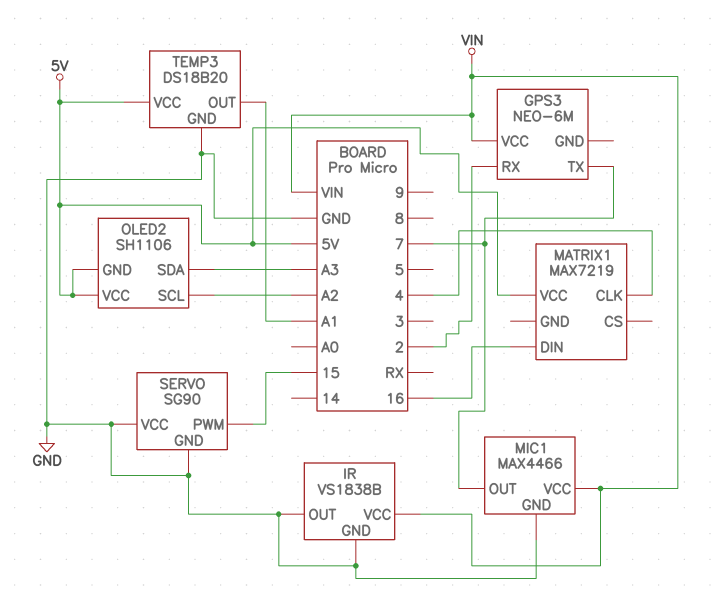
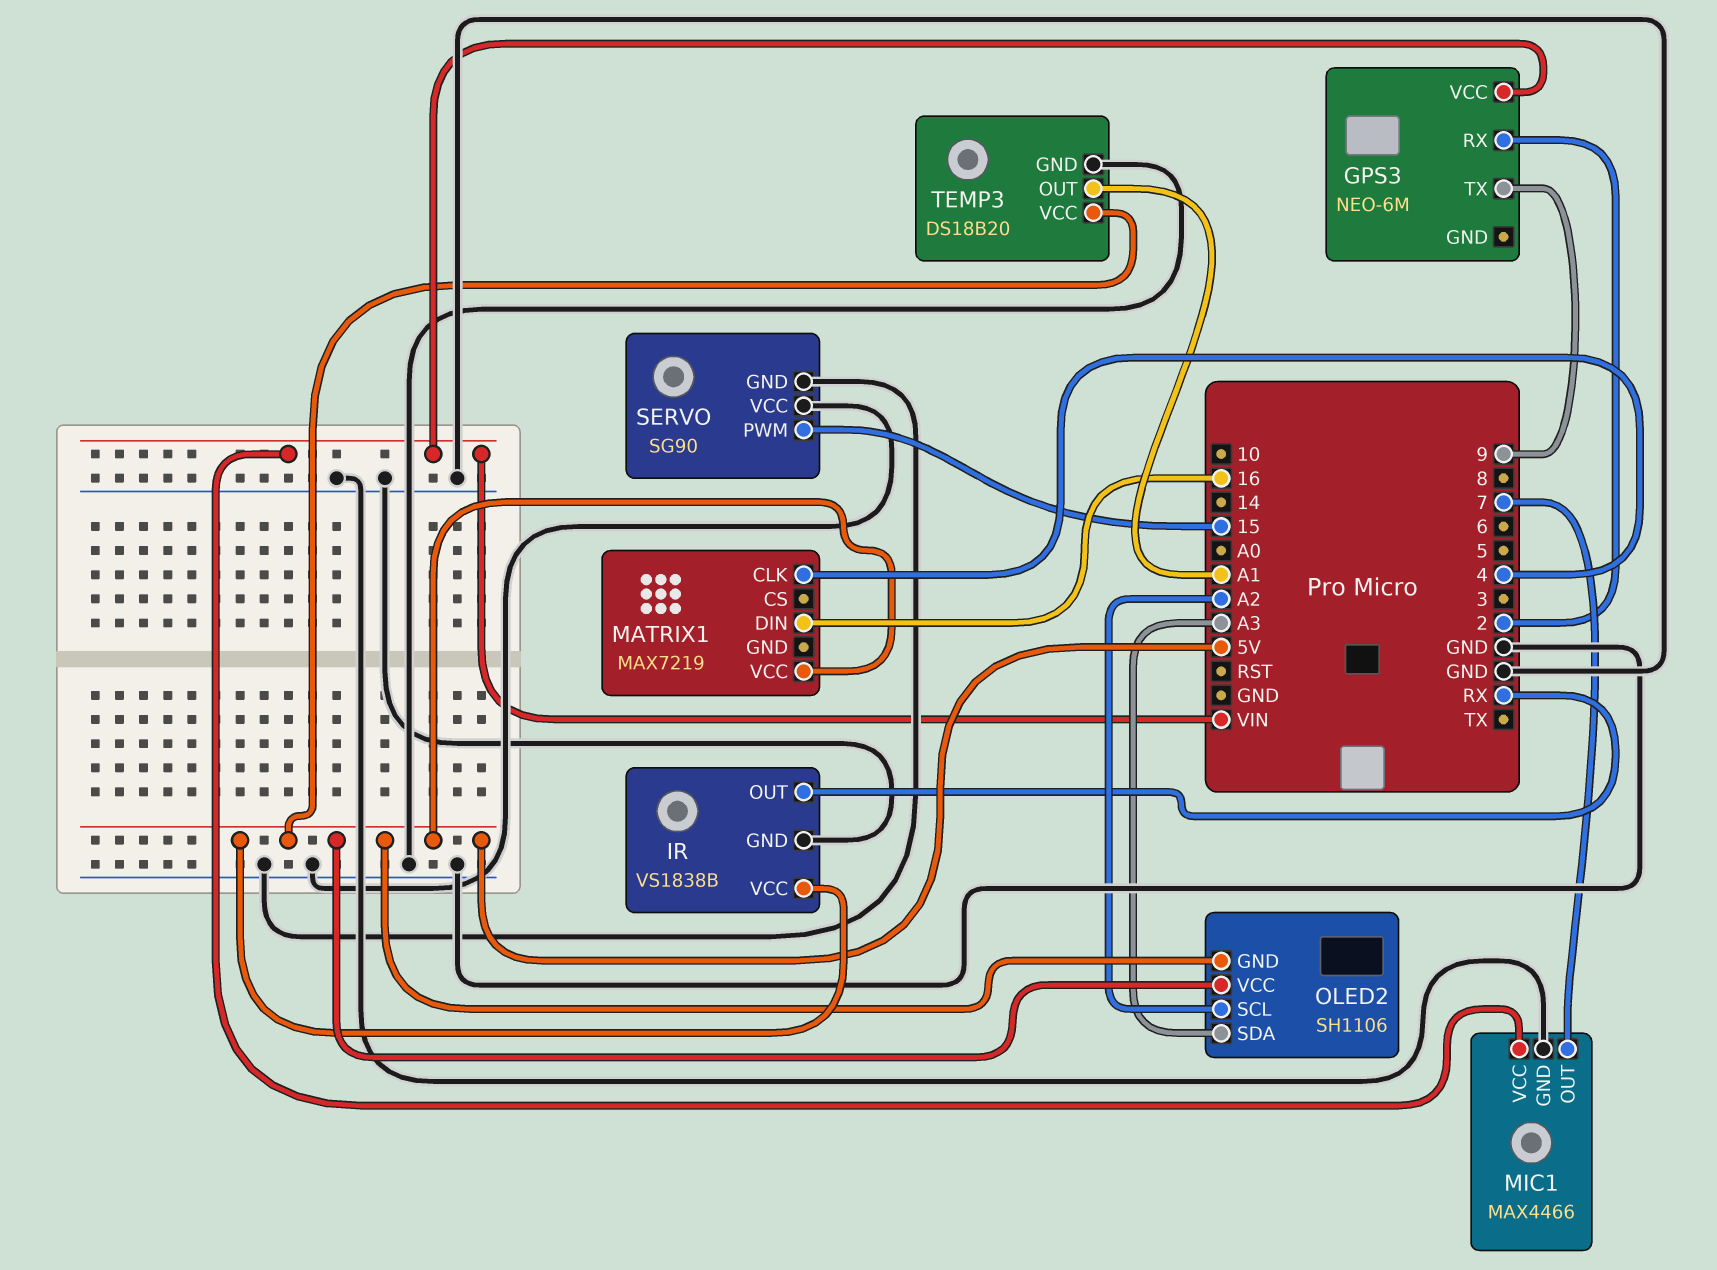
GPS3 pin TX: 7 -> 9
IR pin OUT: GND -> RX
IR pin VCC: VIN -> 5V

